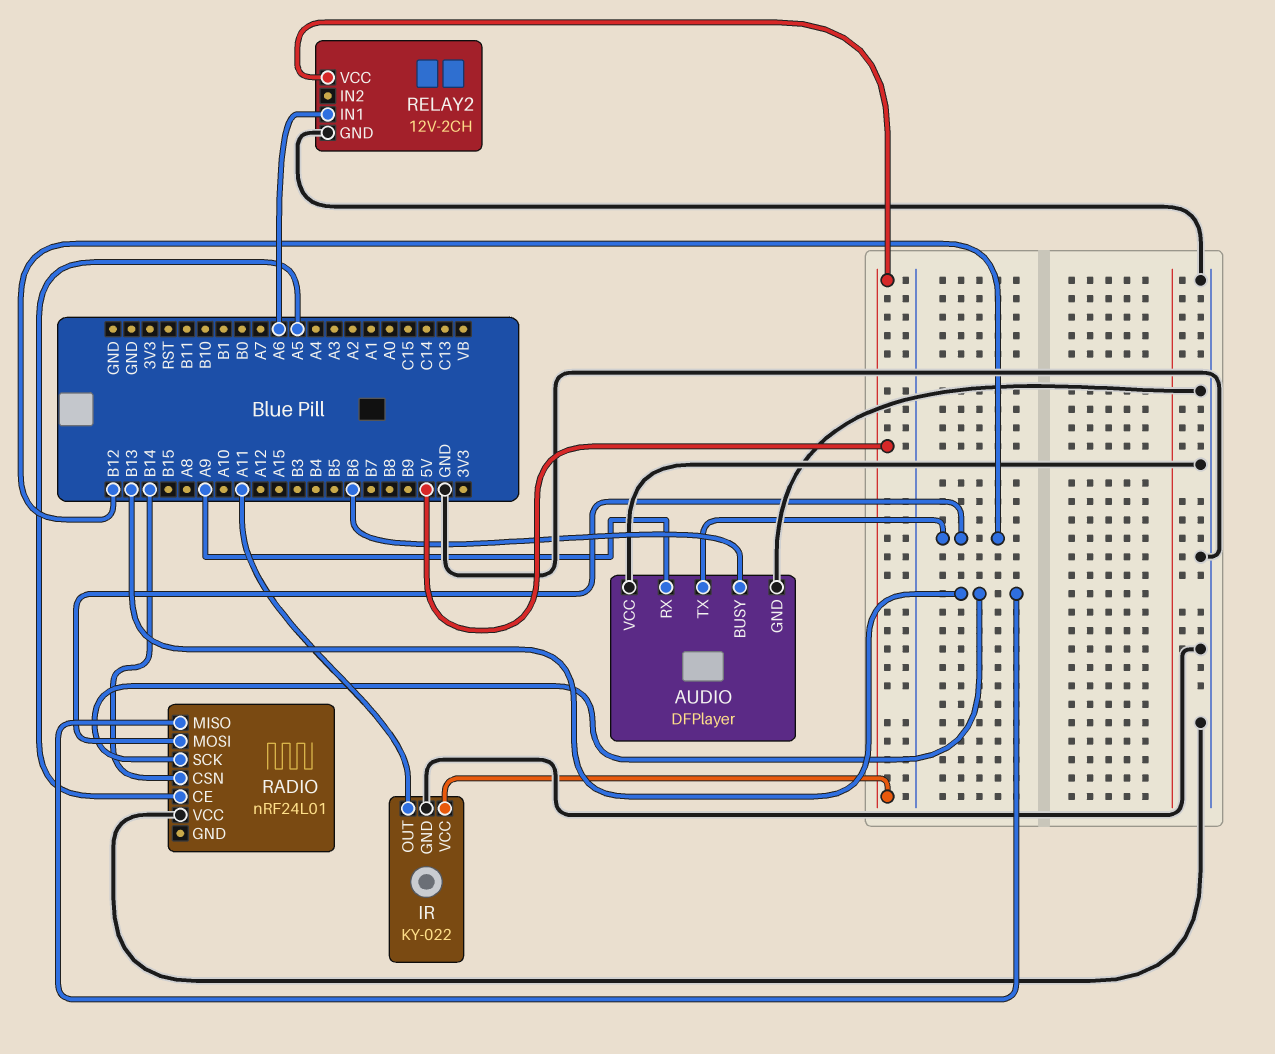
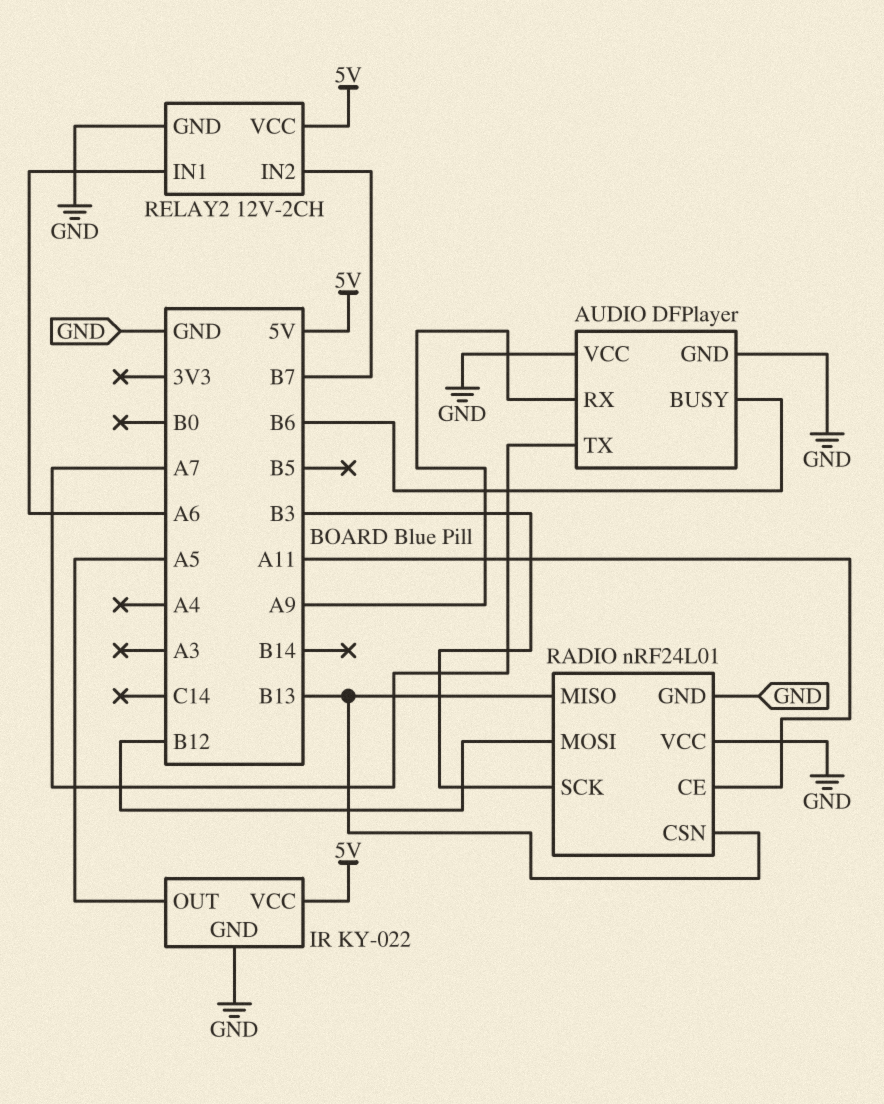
AUDIO pin TX: B12 -> A7
IR pin OUT: A11 -> A5
RADIO pin CE: A5 -> A11
RADIO pin CSN: B14 -> B13
RADIO pin GND: none -> GND
RADIO pin SCK: B13 -> B3
RELAY2 pin IN2: none -> B7

